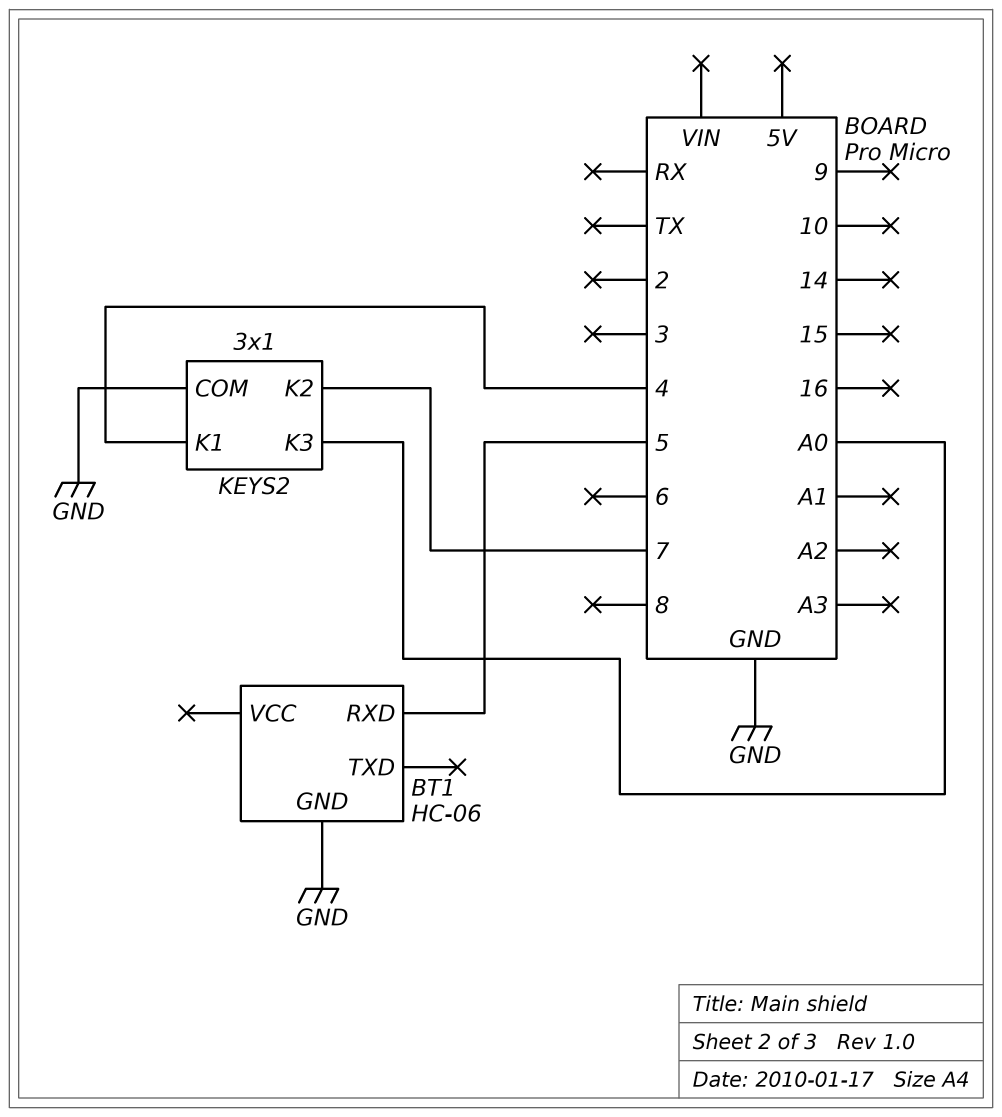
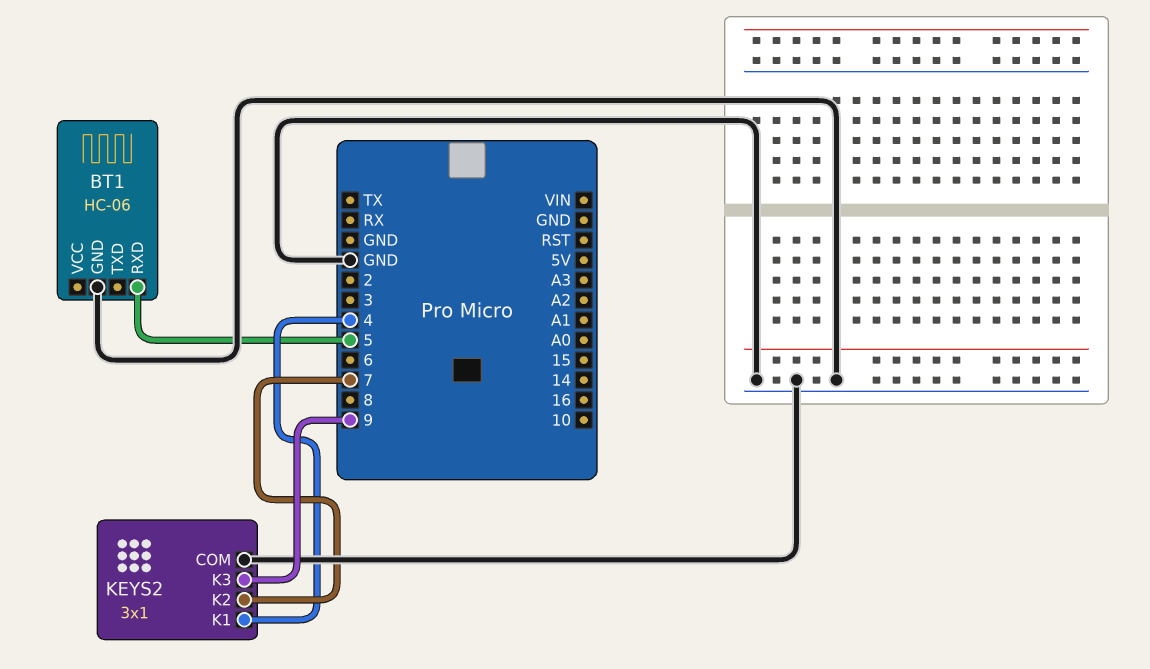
KEYS2 pin K3: A0 -> 9

